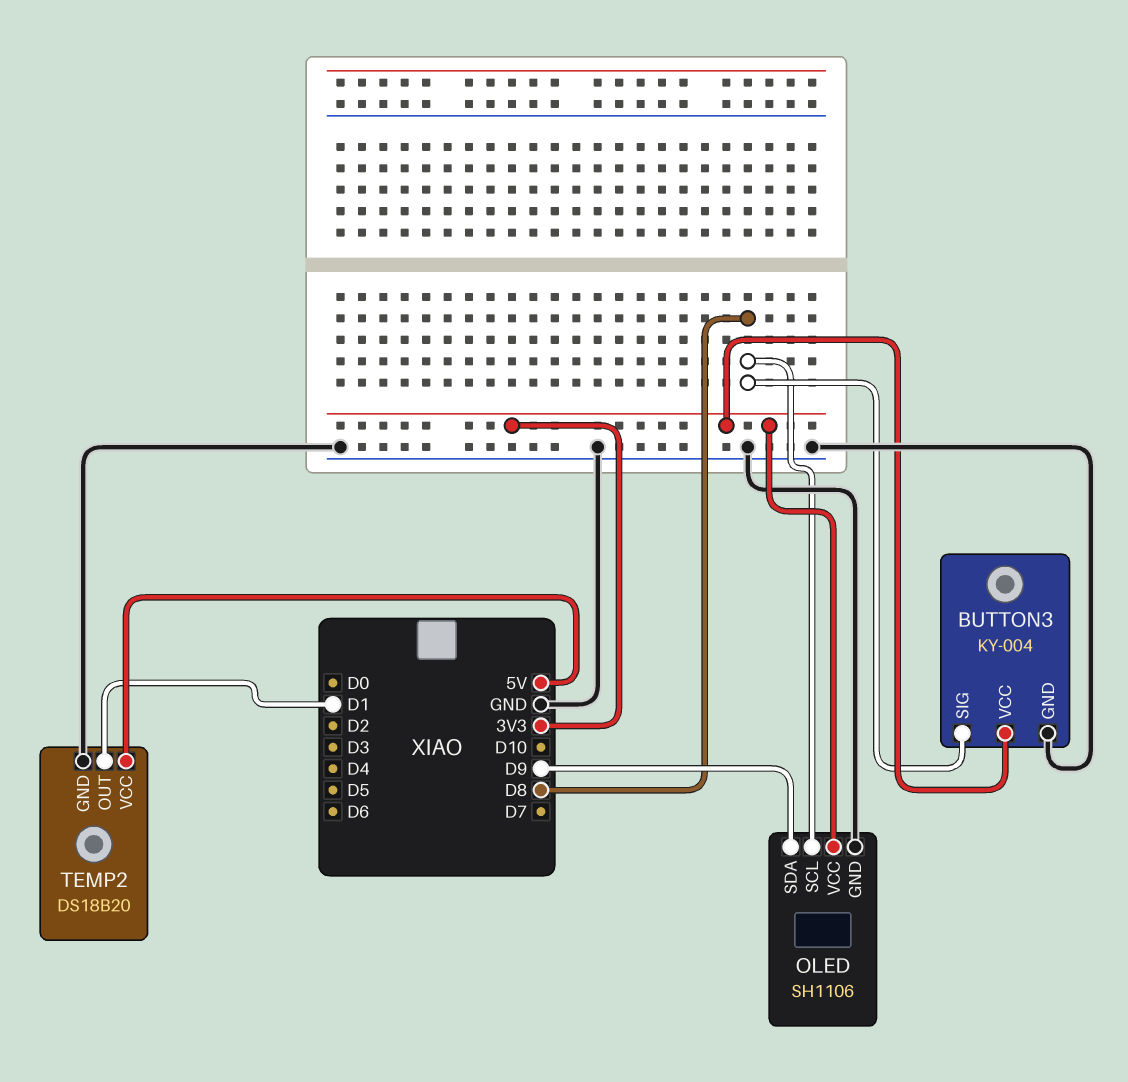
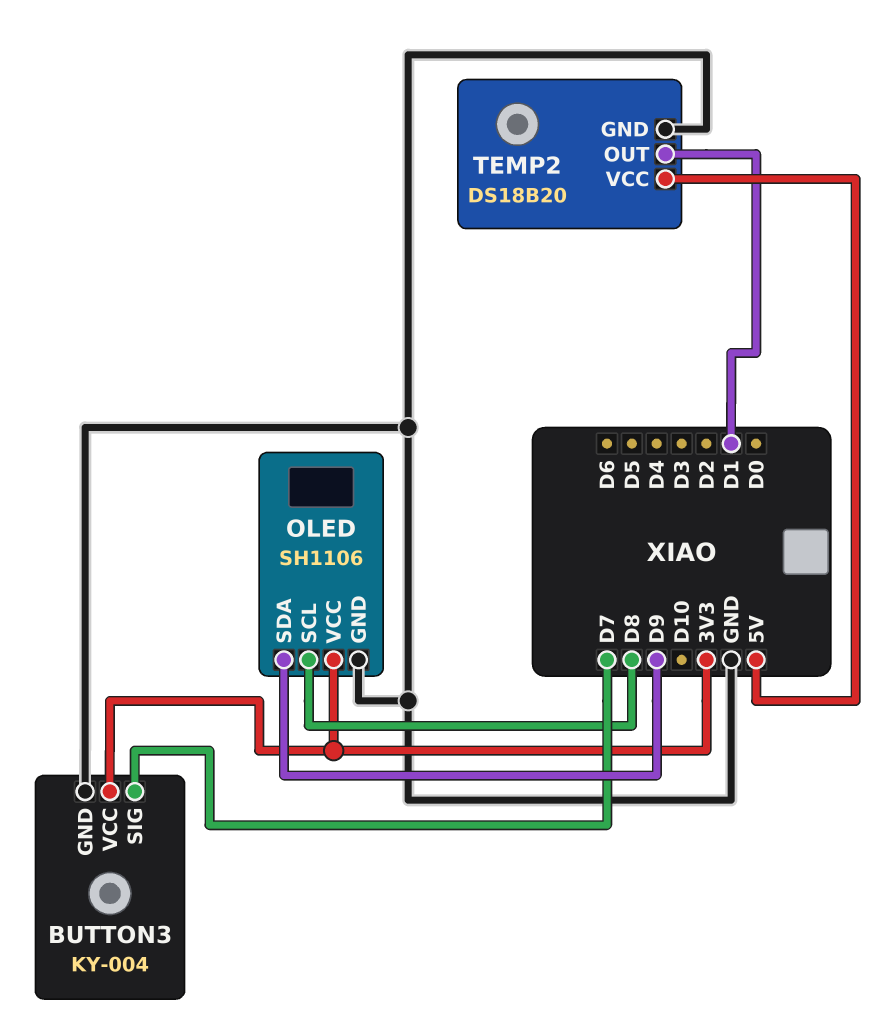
BUTTON3 pin SIG: D8 -> D7

